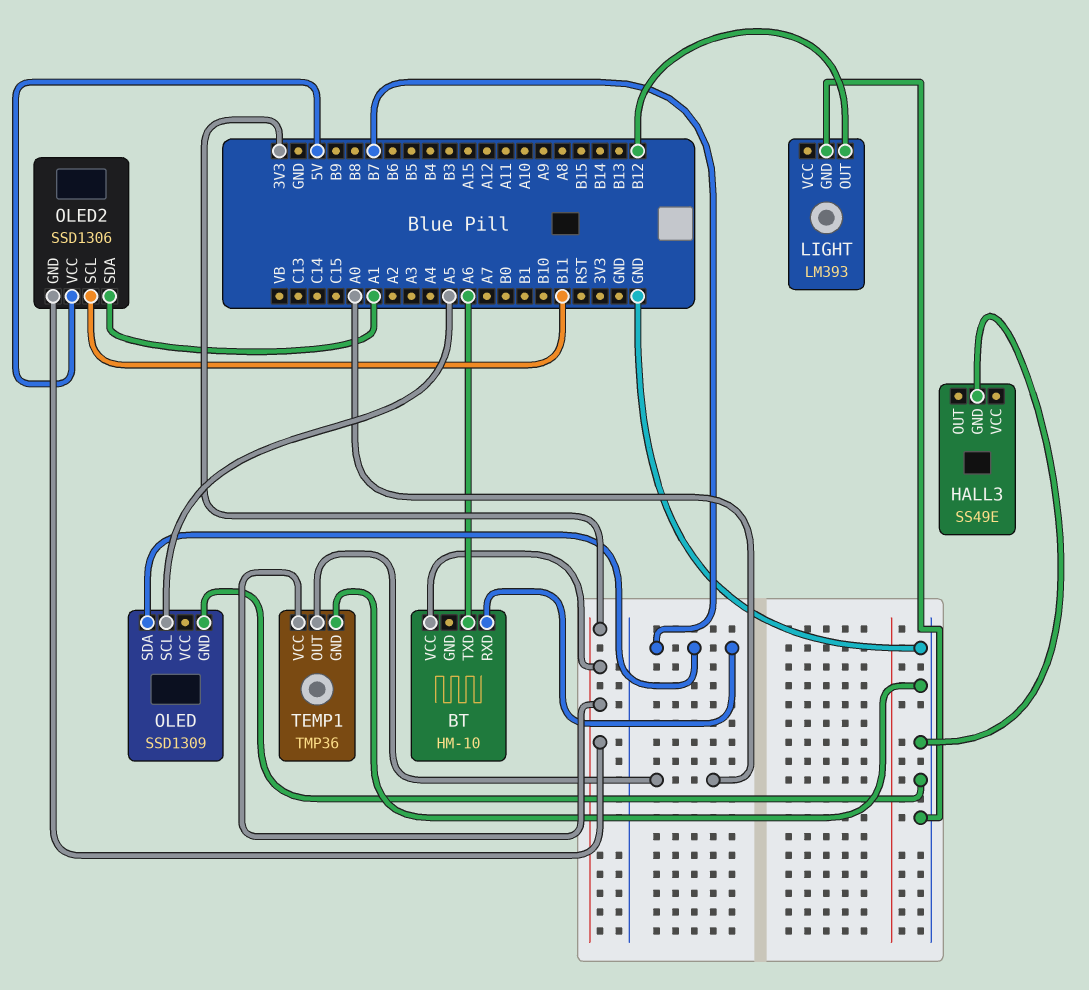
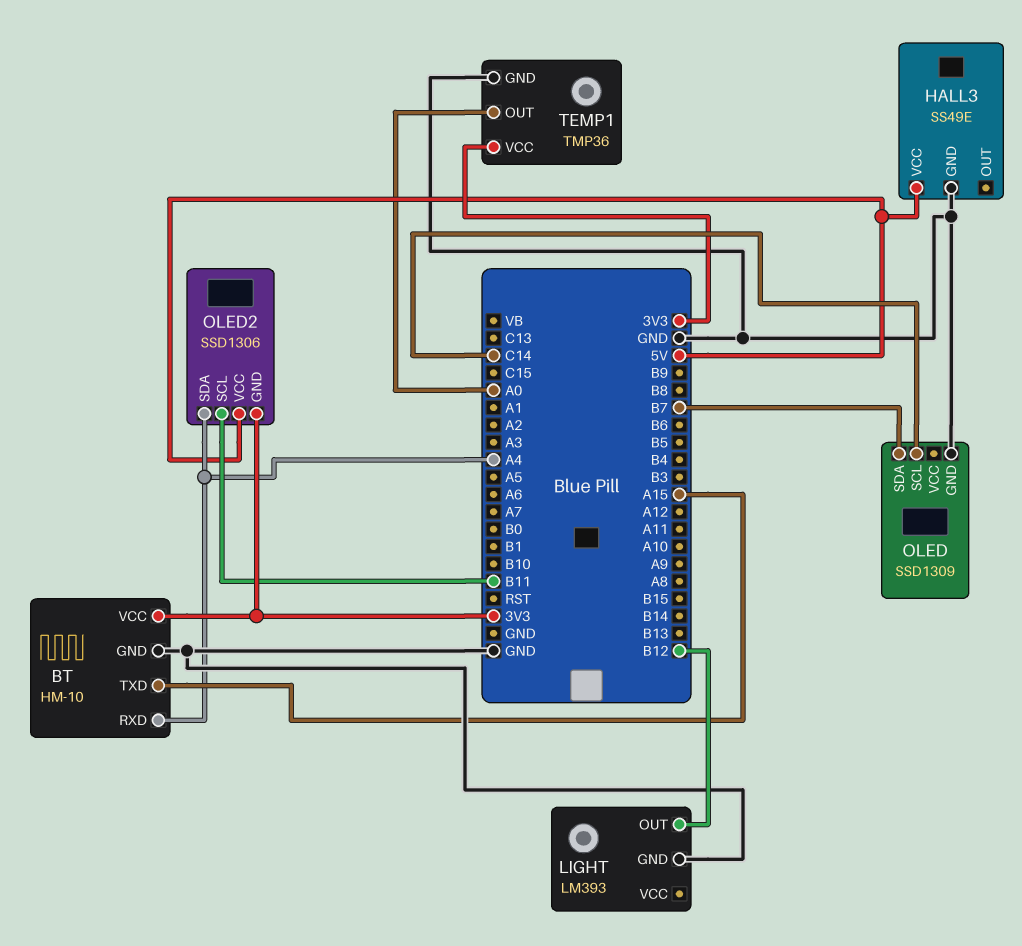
BT pin GND: none -> GND
BT pin RXD: B7 -> A4
BT pin TXD: A6 -> A15
HALL3 pin VCC: none -> 5V
OLED pin SCL: A5 -> C14
OLED2 pin SDA: A1 -> A4

